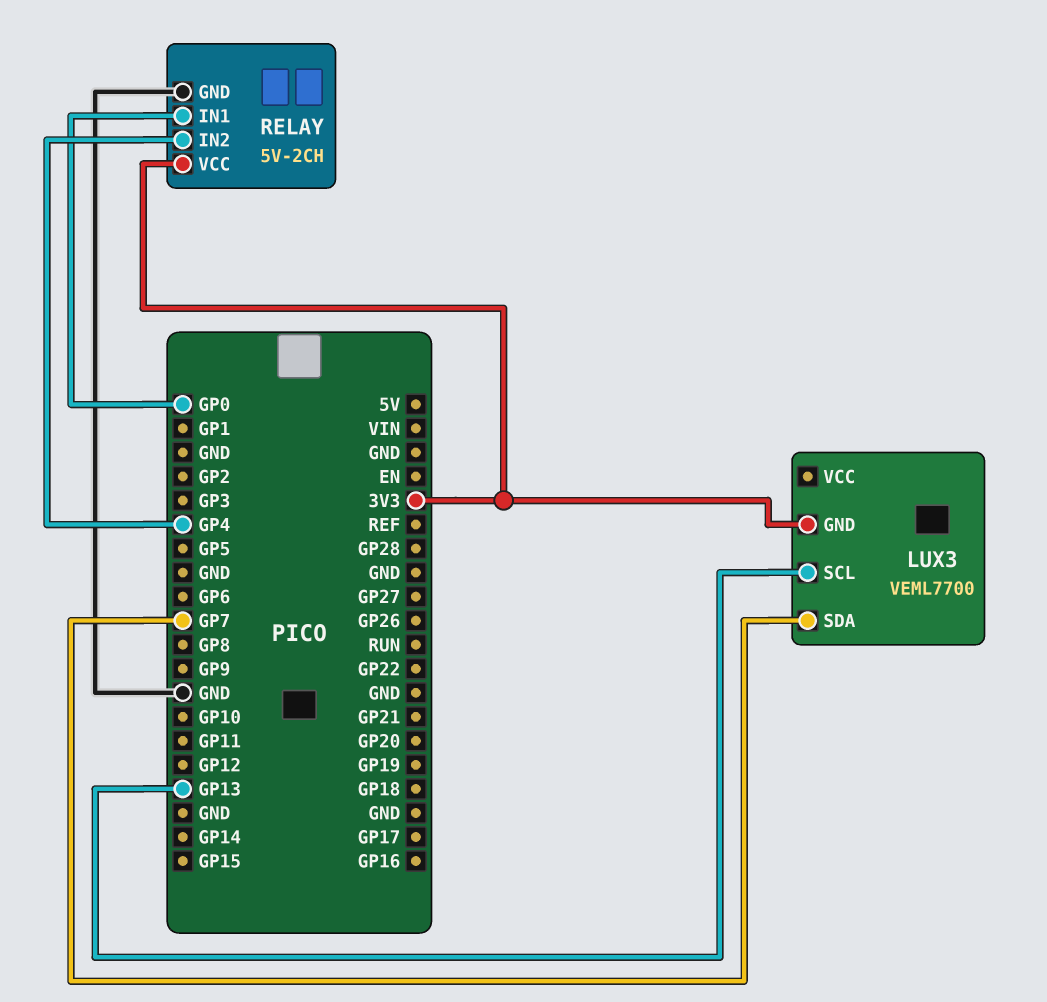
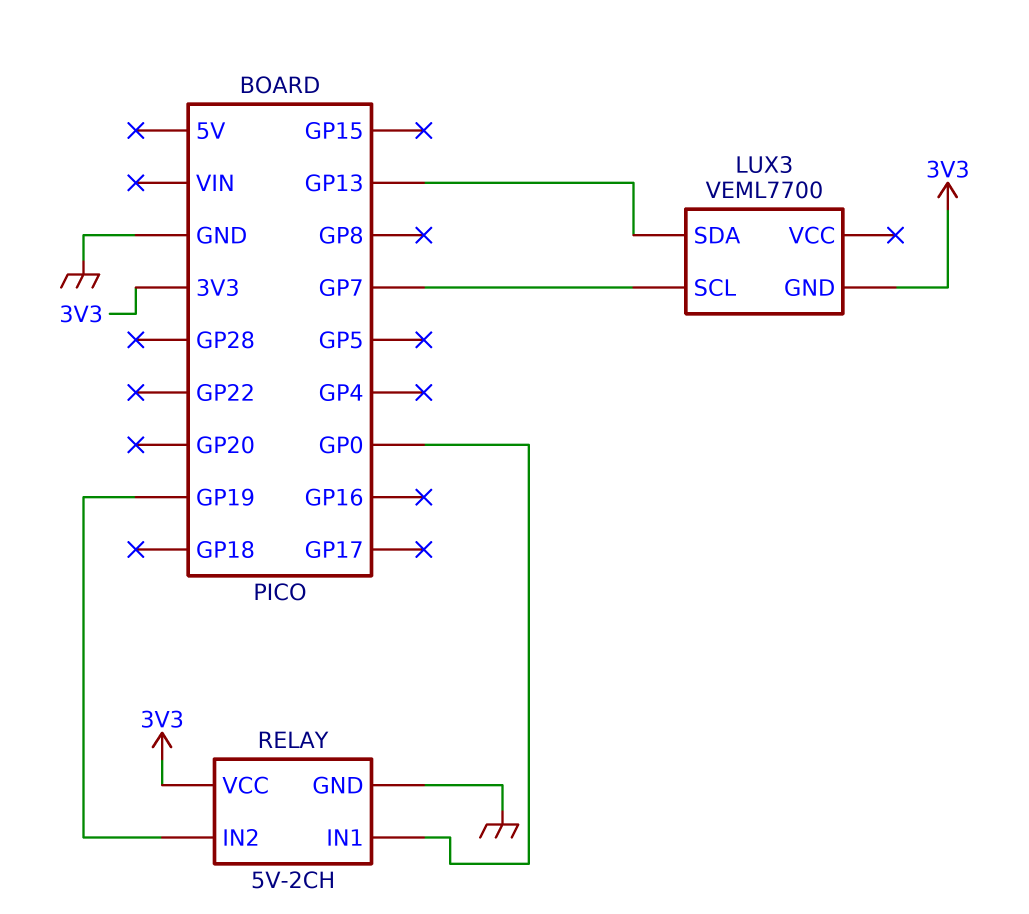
LUX3 pin SCL: GP13 -> GP7
LUX3 pin SDA: GP7 -> GP13
RELAY pin IN2: GP4 -> GP19

